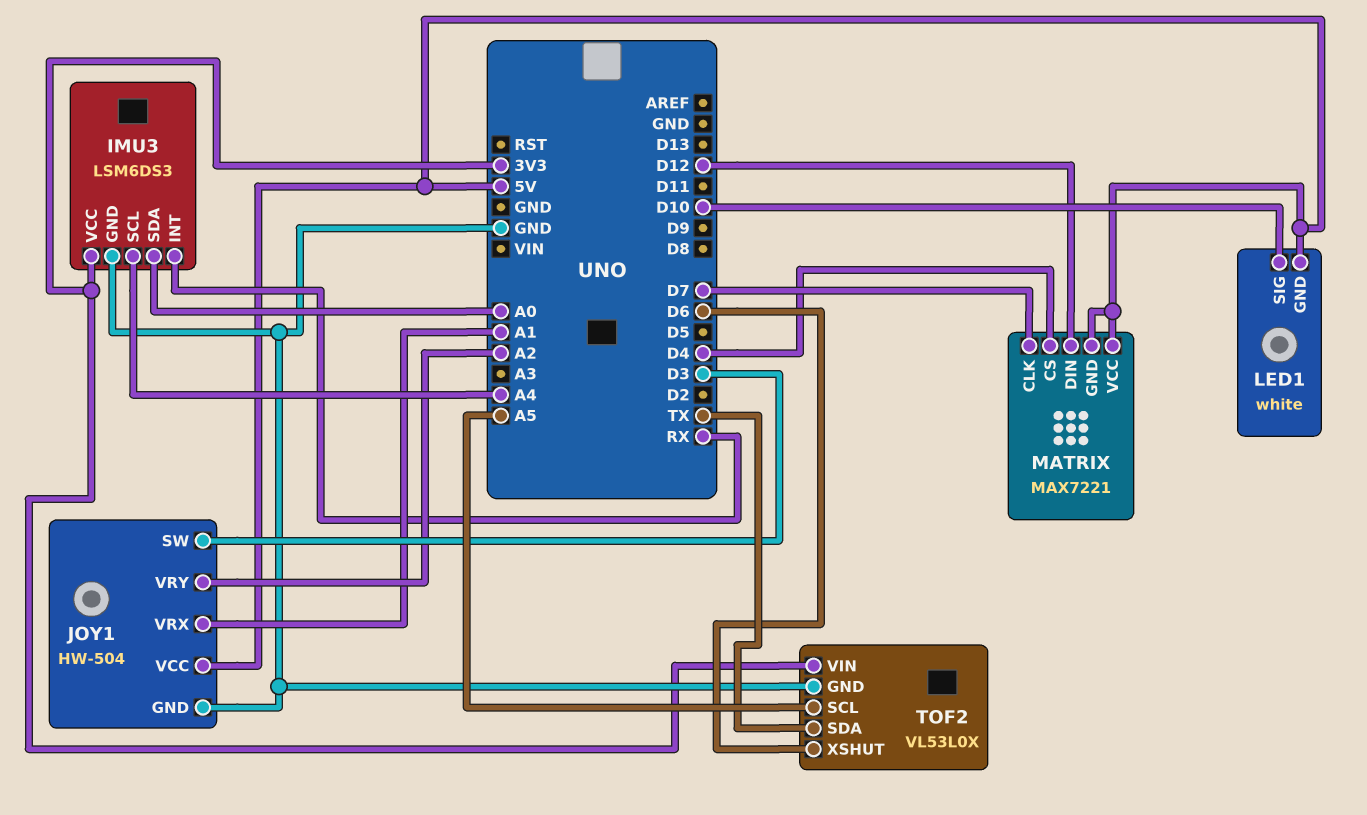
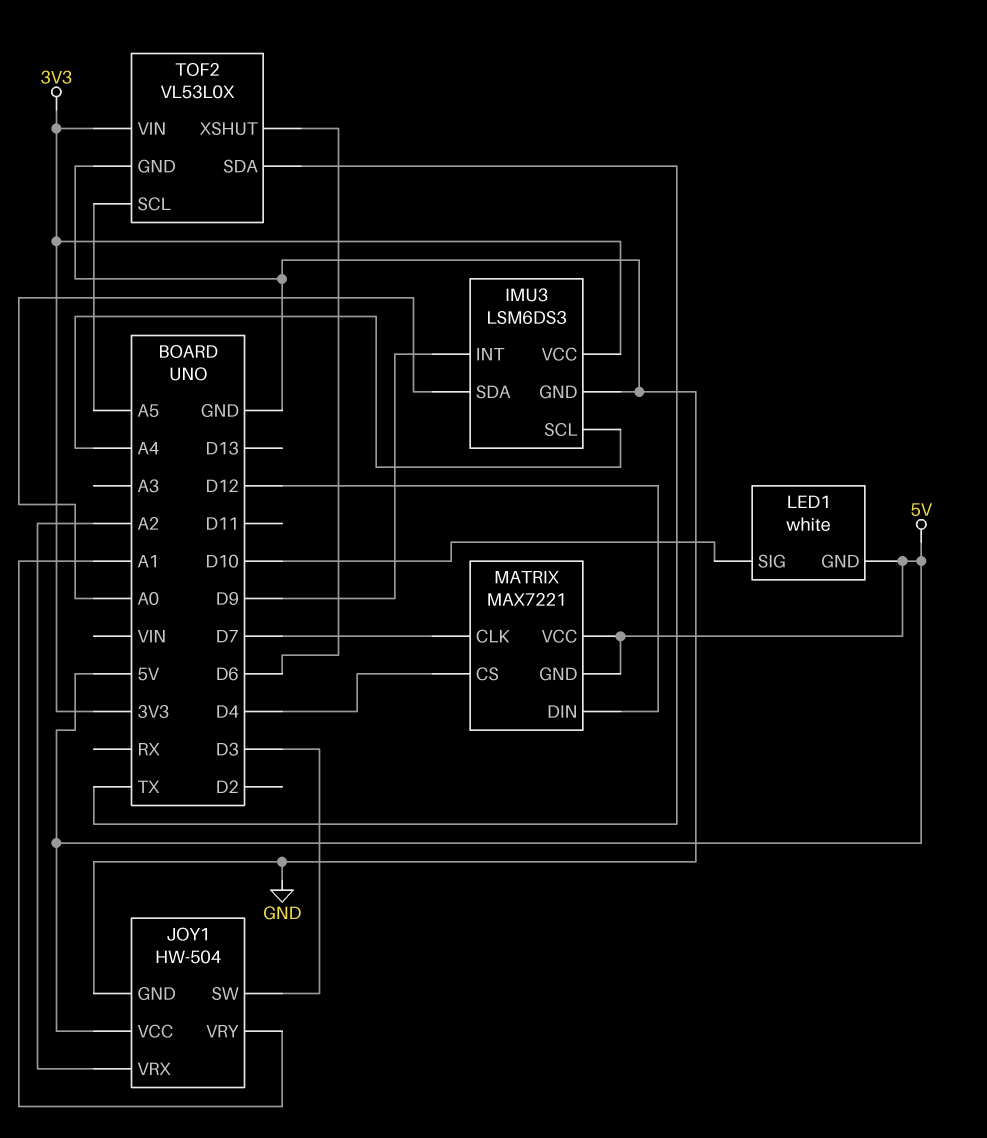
IMU3 pin INT: RX -> D9
JOY1 pin VRX: A1 -> A2
JOY1 pin VRY: A2 -> A1

